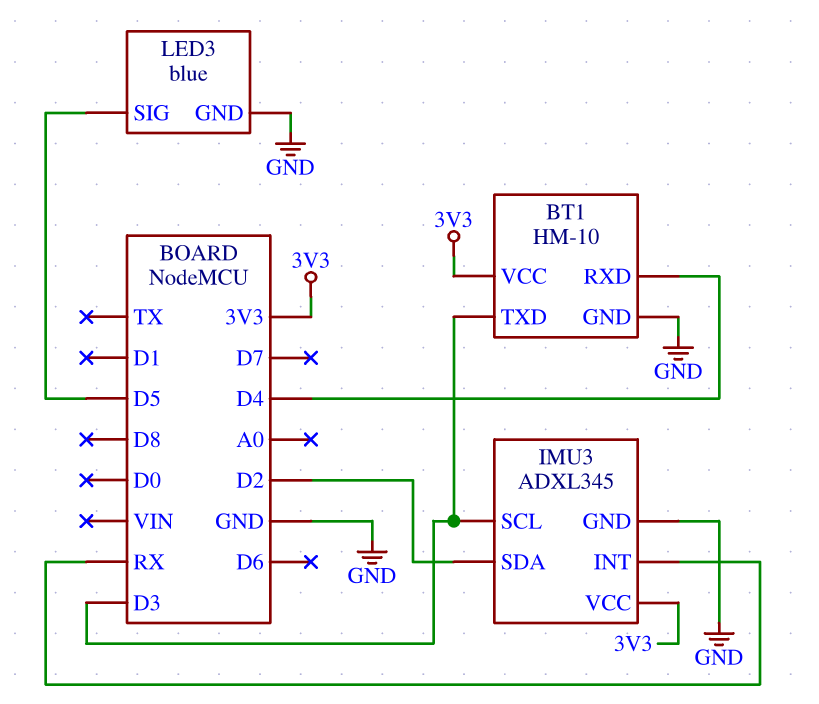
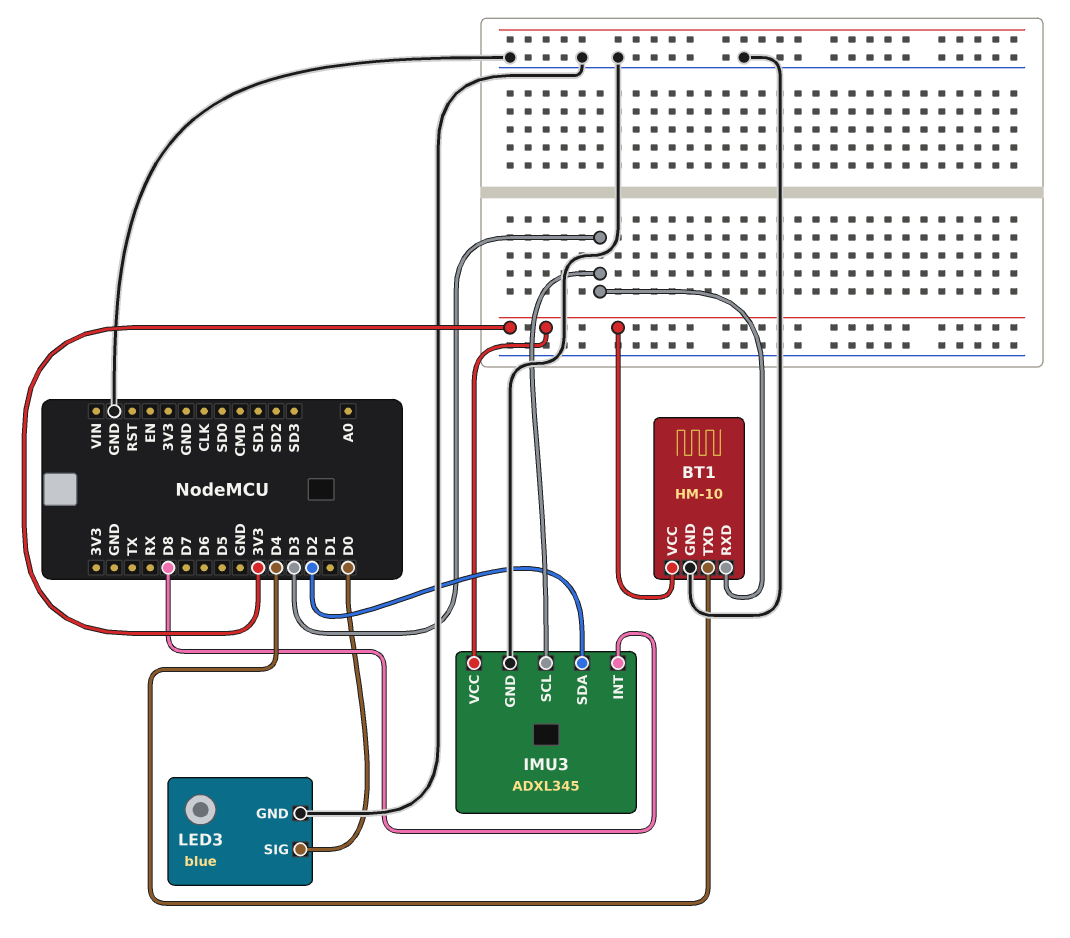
BT1 pin RXD: D4 -> D3
BT1 pin TXD: D3 -> D4
IMU3 pin INT: RX -> D8
LED3 pin SIG: D5 -> D0

